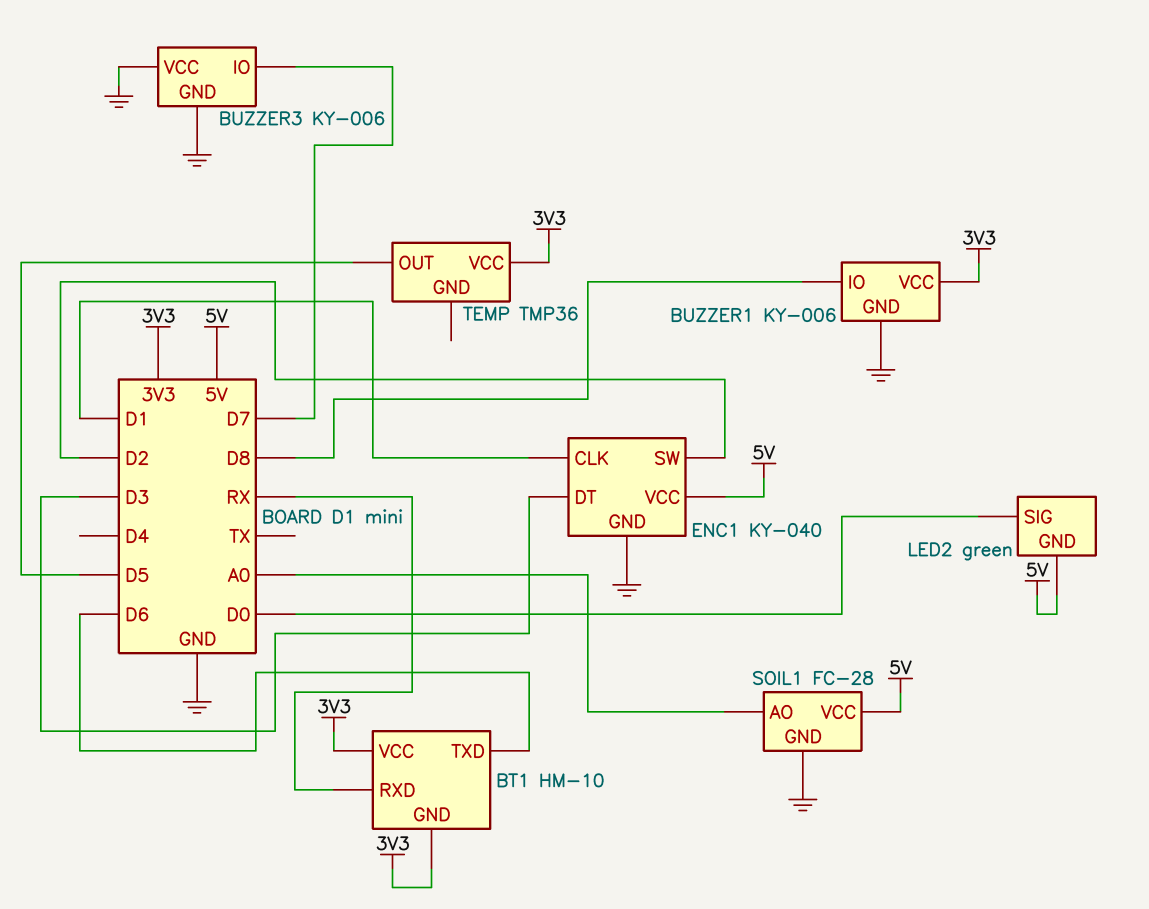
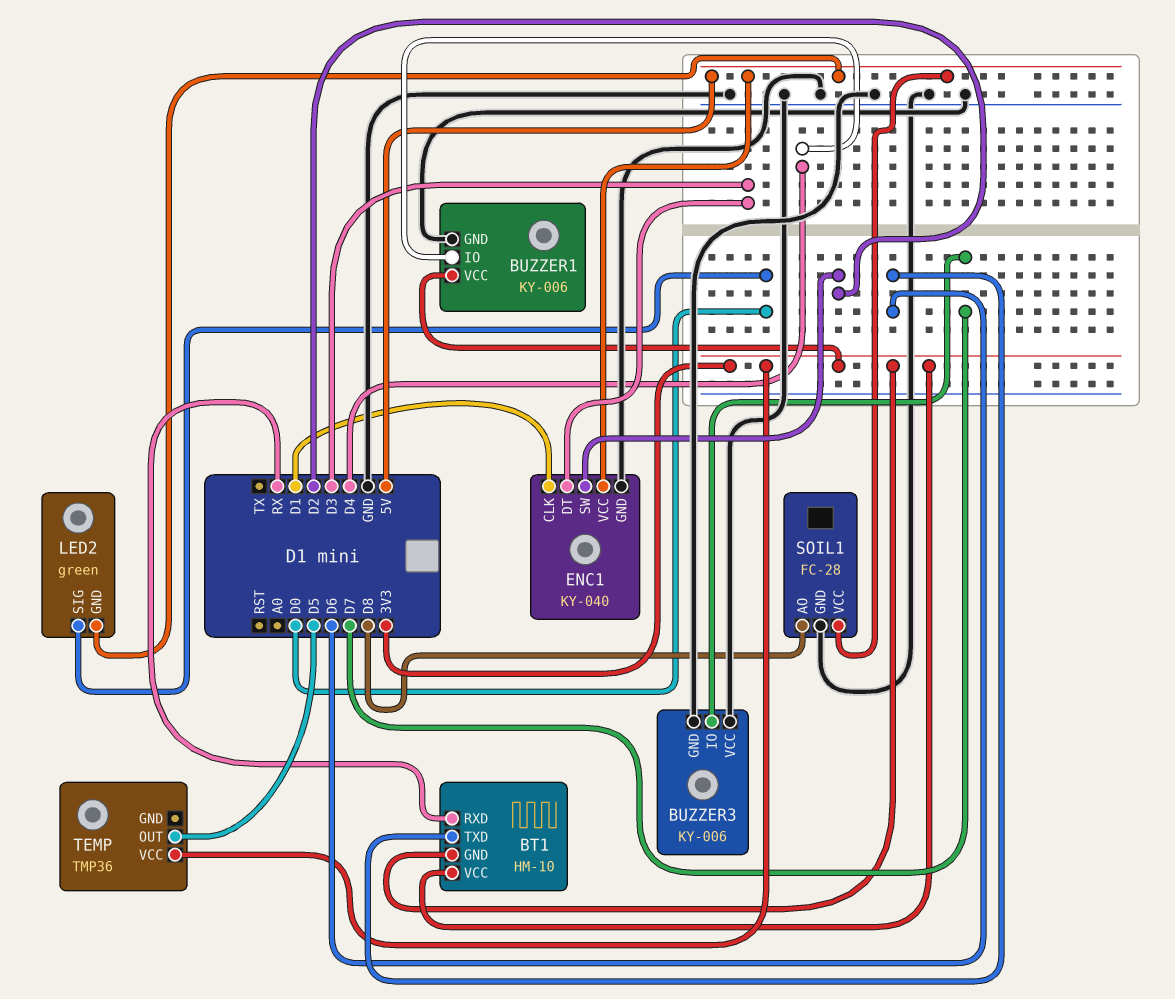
BUZZER1 pin IO: D8 -> D4
SOIL1 pin AO: A0 -> D8

